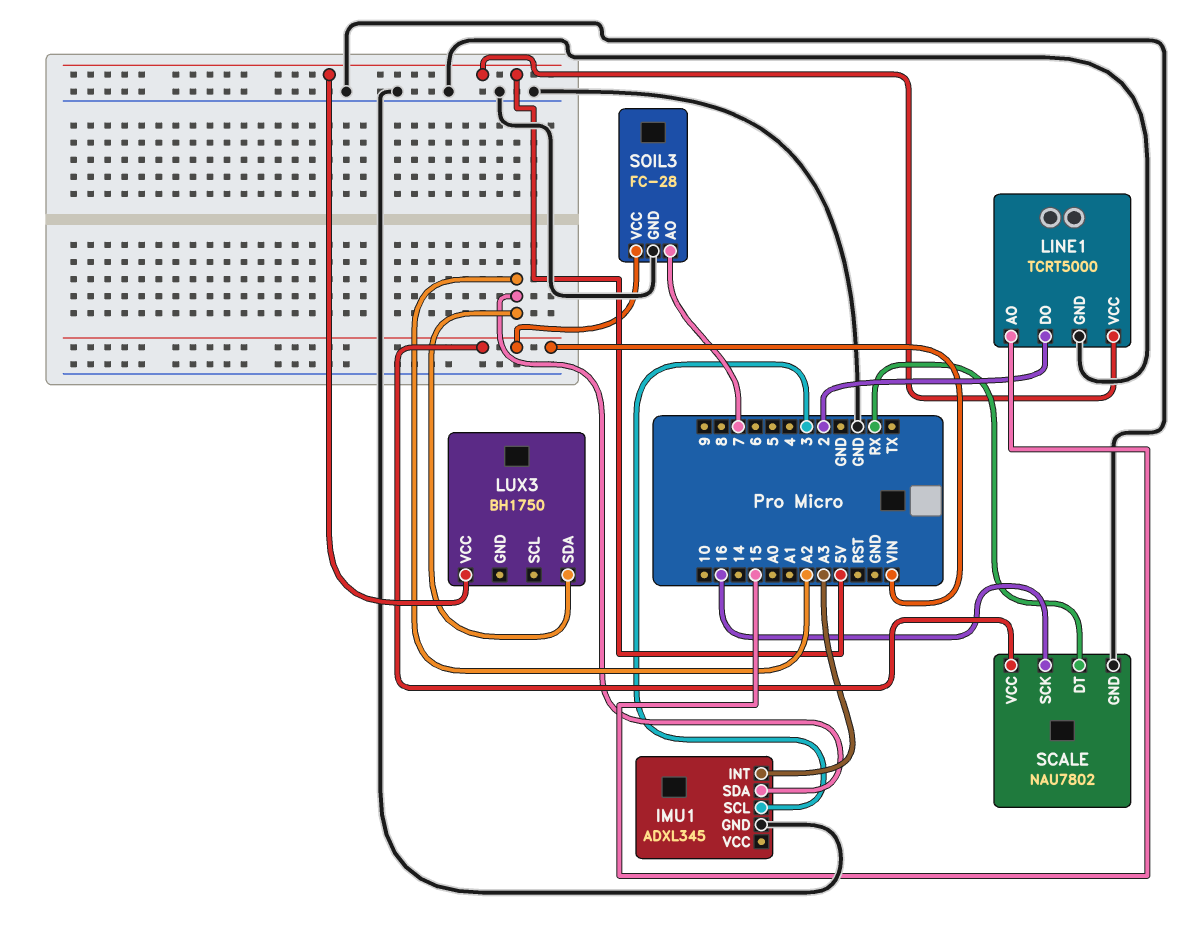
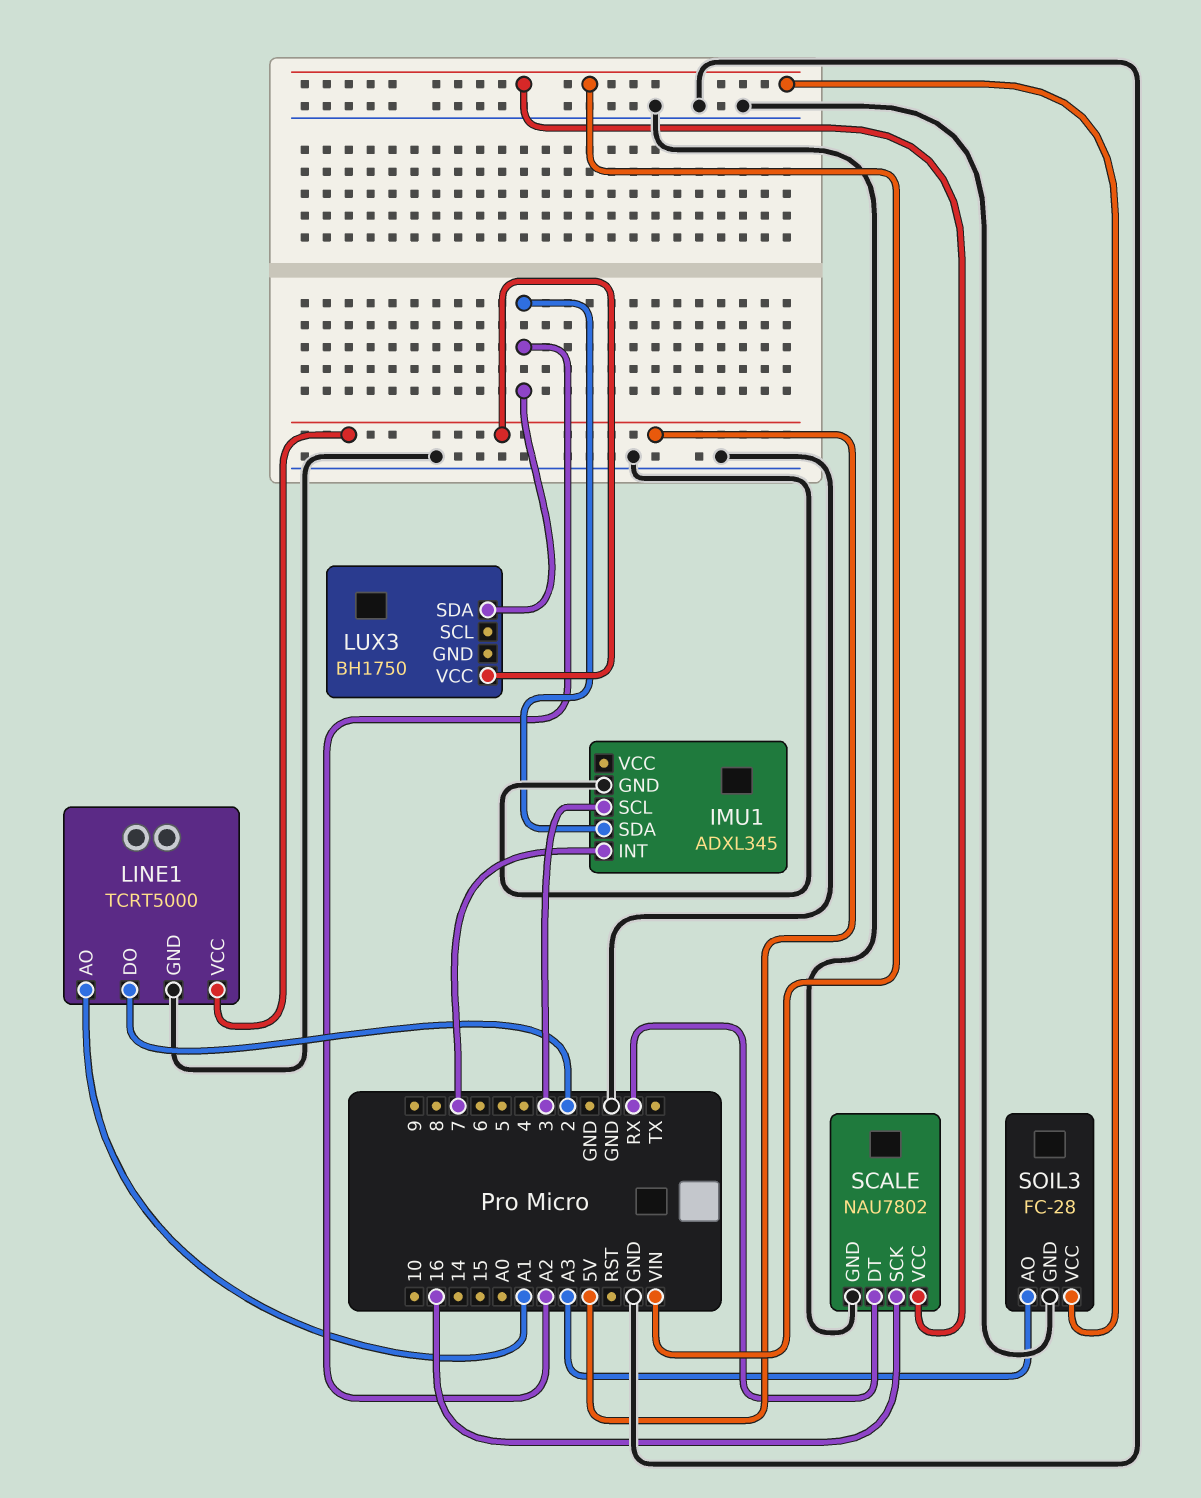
IMU1 pin INT: A3 -> 7
LINE1 pin AO: 15 -> A1
SOIL3 pin AO: 7 -> A3

